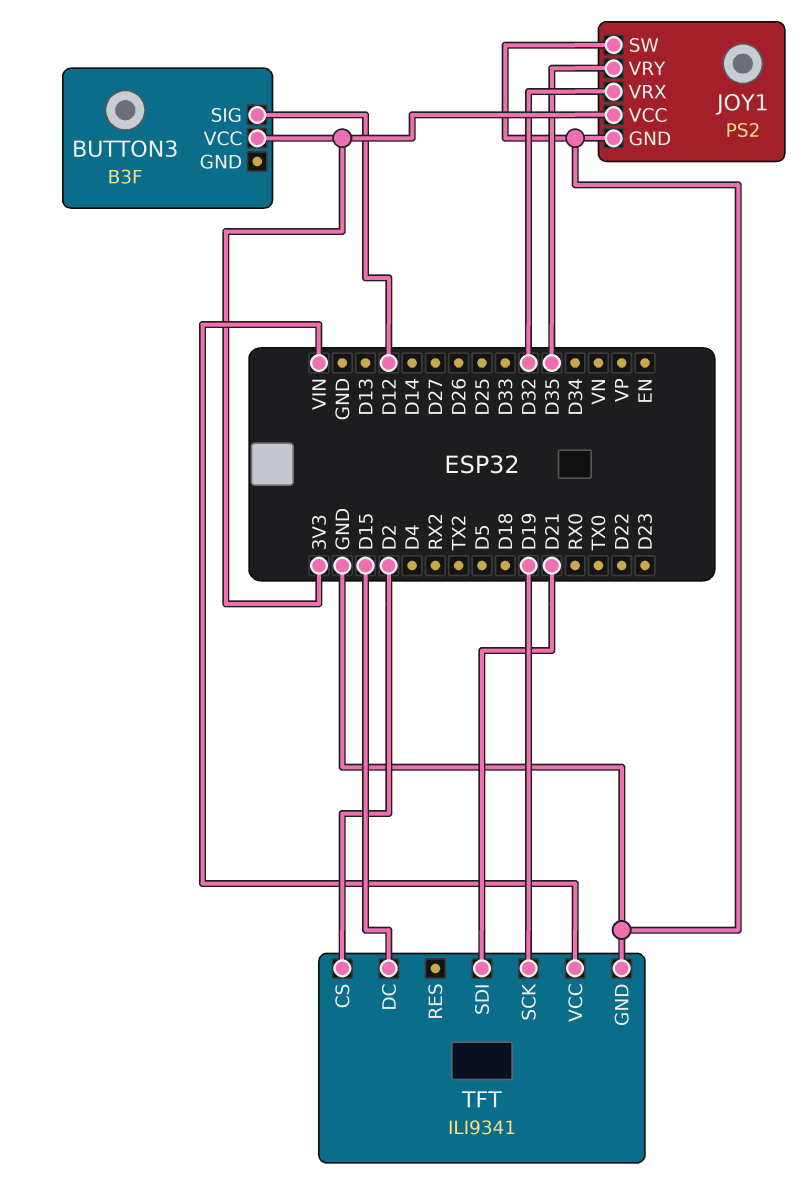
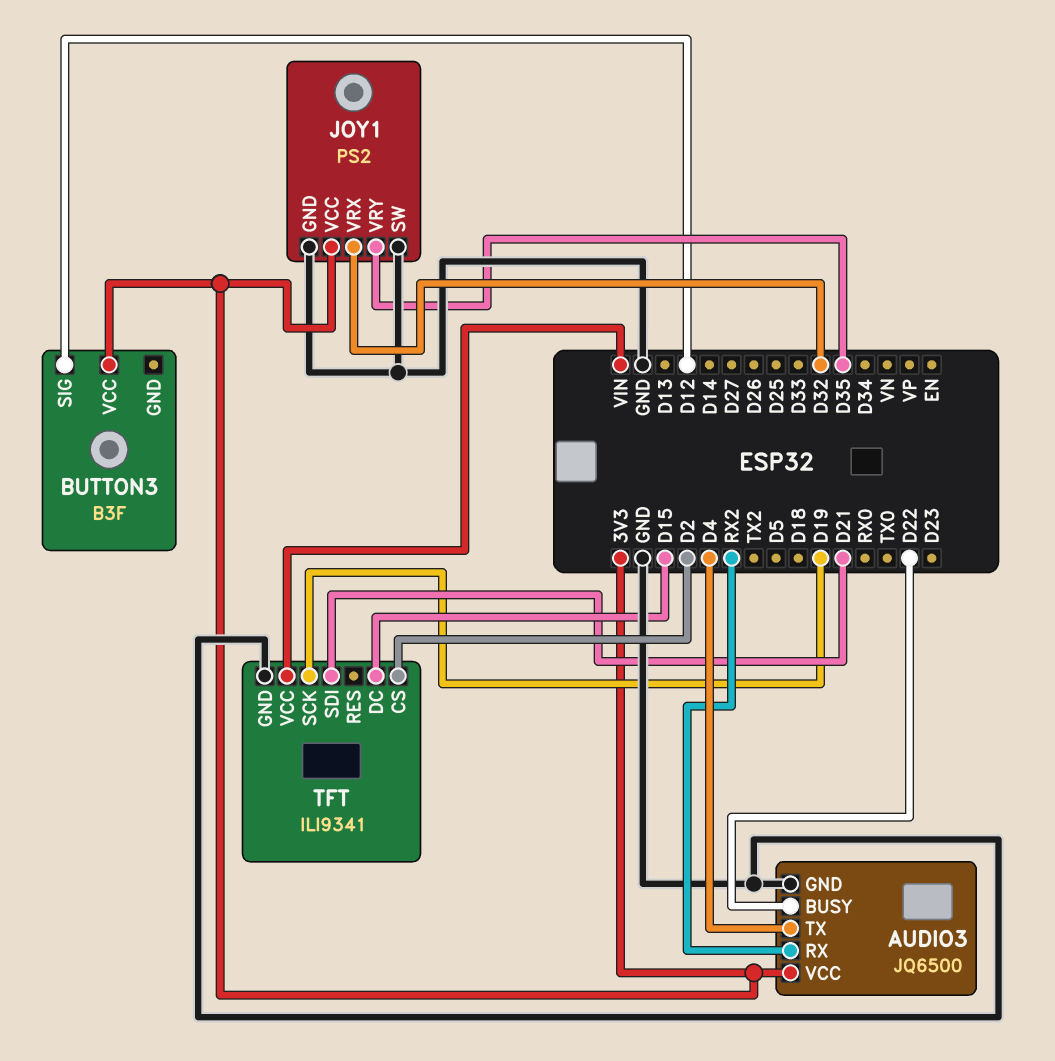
AUDIO3: none -> JQ6500
AUDIO3 pin BUSY: none -> D22
AUDIO3 pin GND: none -> GND
AUDIO3 pin RX: none -> RX2
AUDIO3 pin TX: none -> D4
AUDIO3 pin VCC: none -> 3V3

